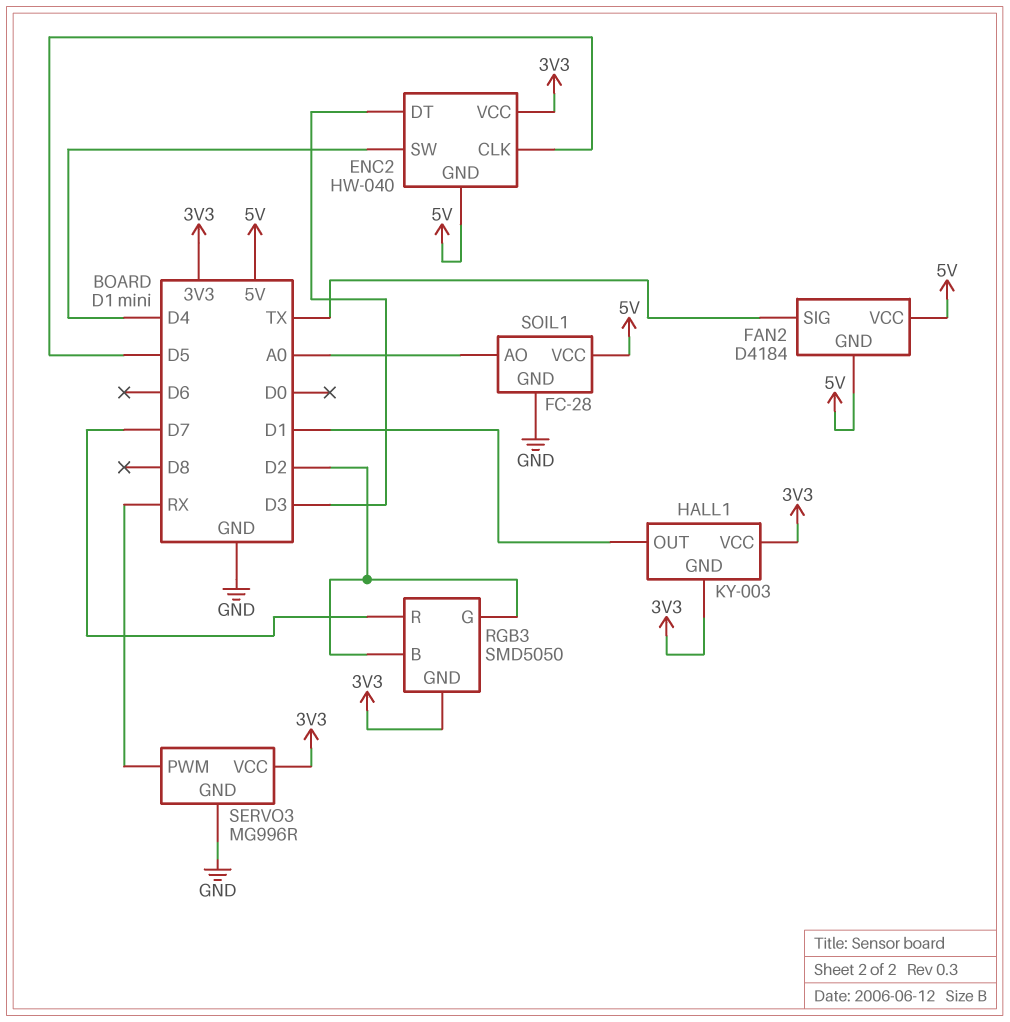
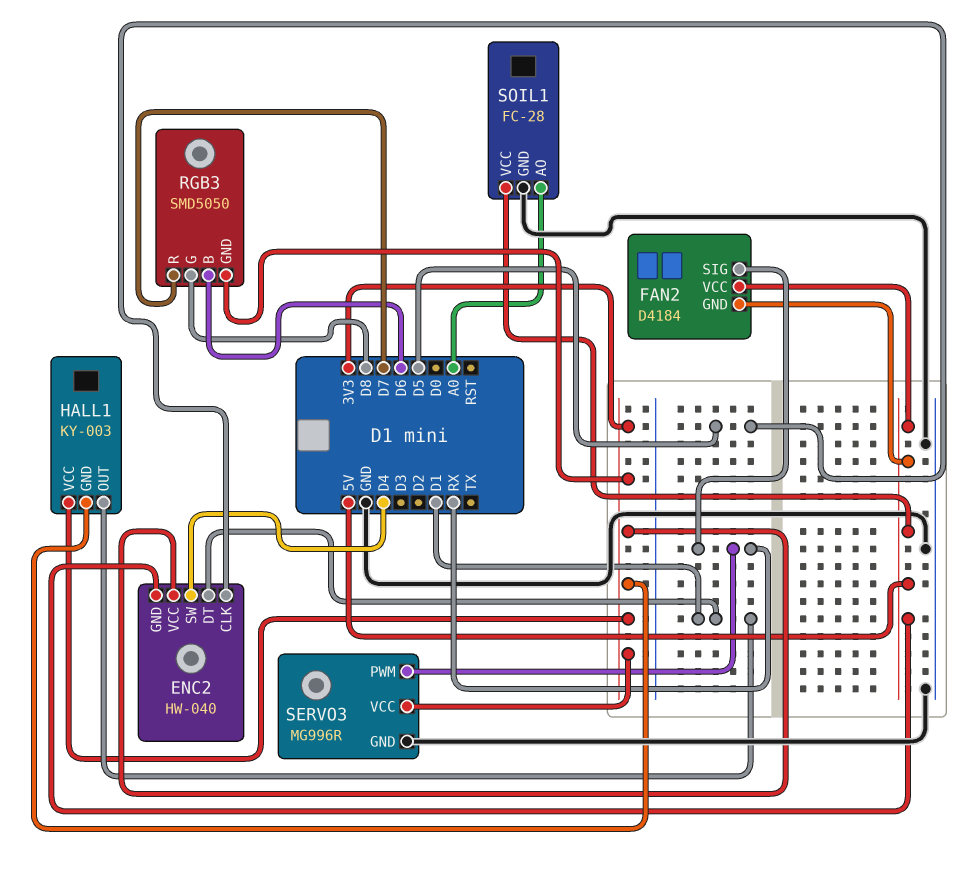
ENC2 pin DT: D3 -> D1
FAN2 pin SIG: TX -> RX
RGB3 pin B: D2 -> D6
RGB3 pin G: D2 -> D8

